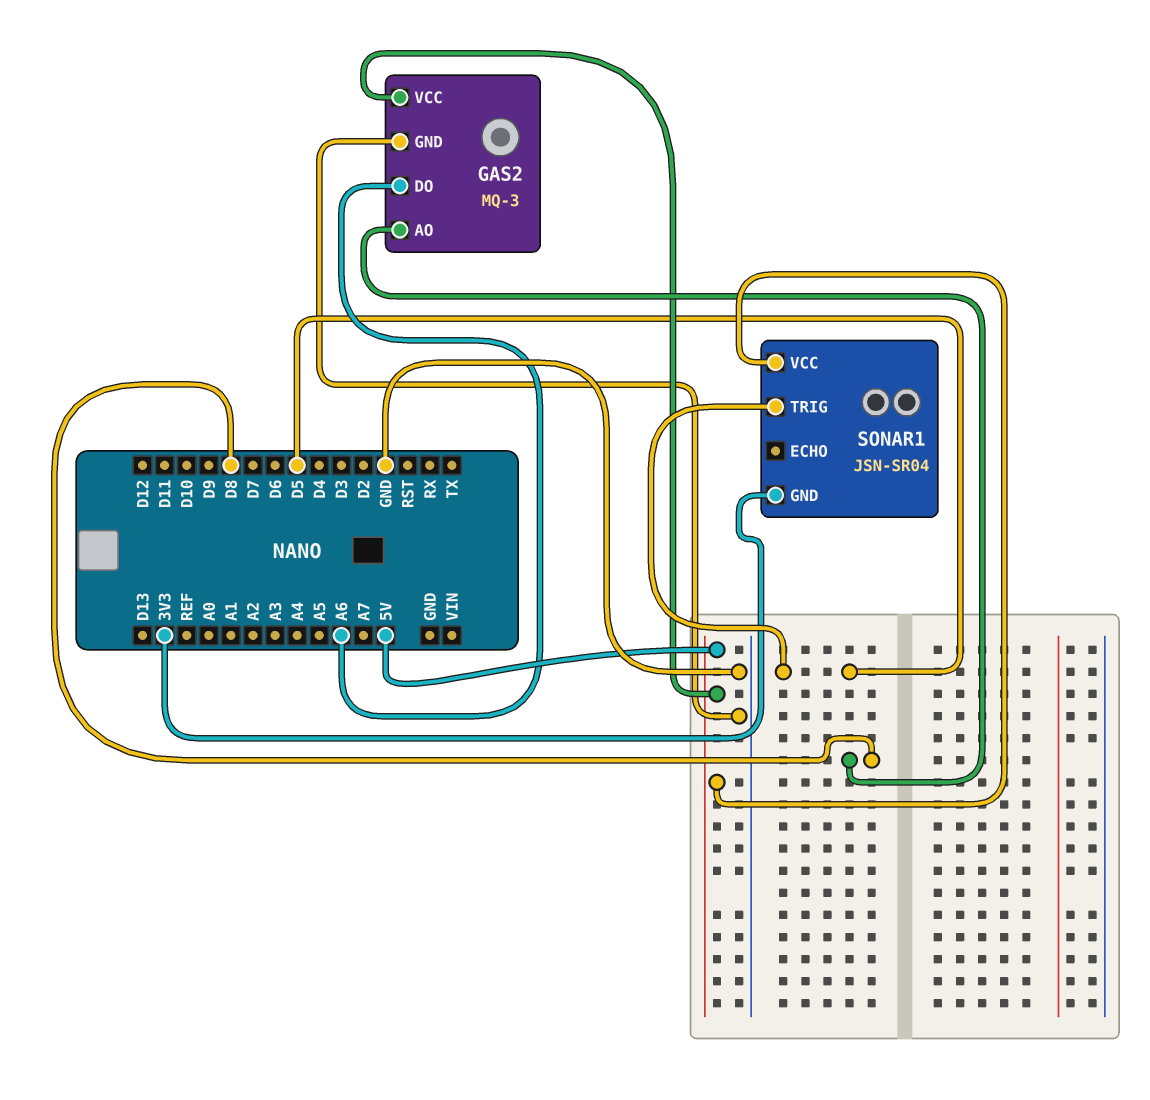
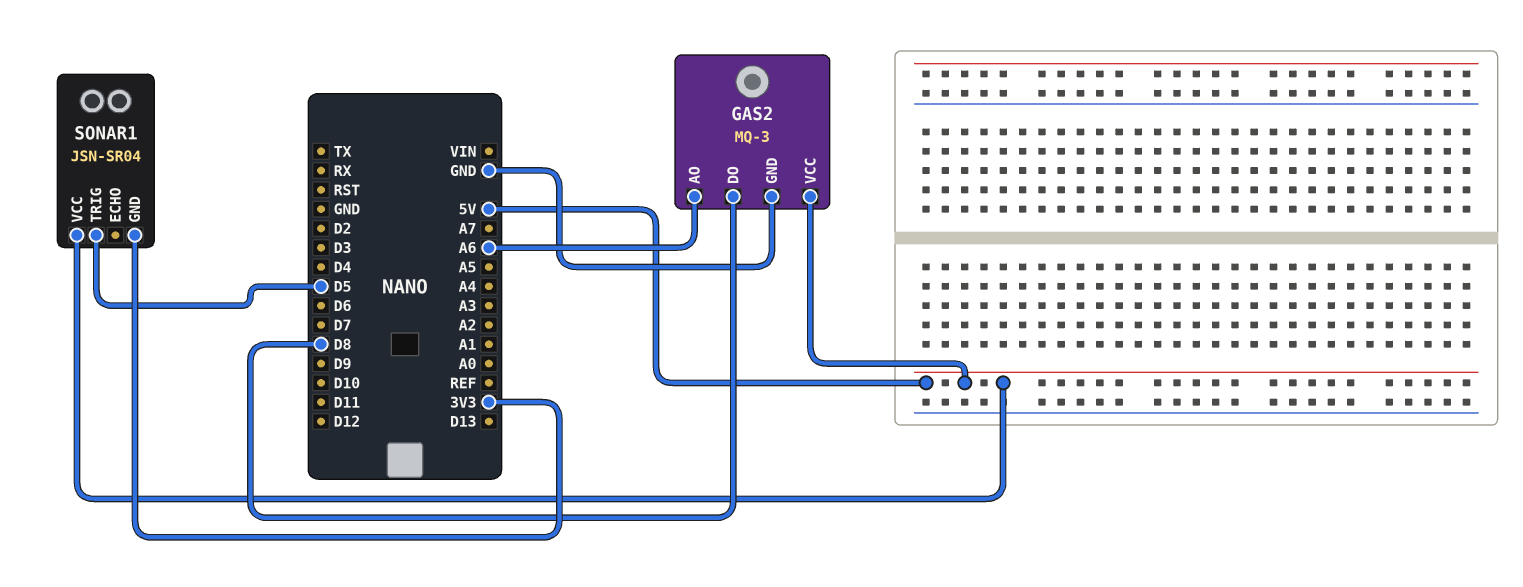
GAS2 pin AO: D8 -> A6
GAS2 pin DO: A6 -> D8

